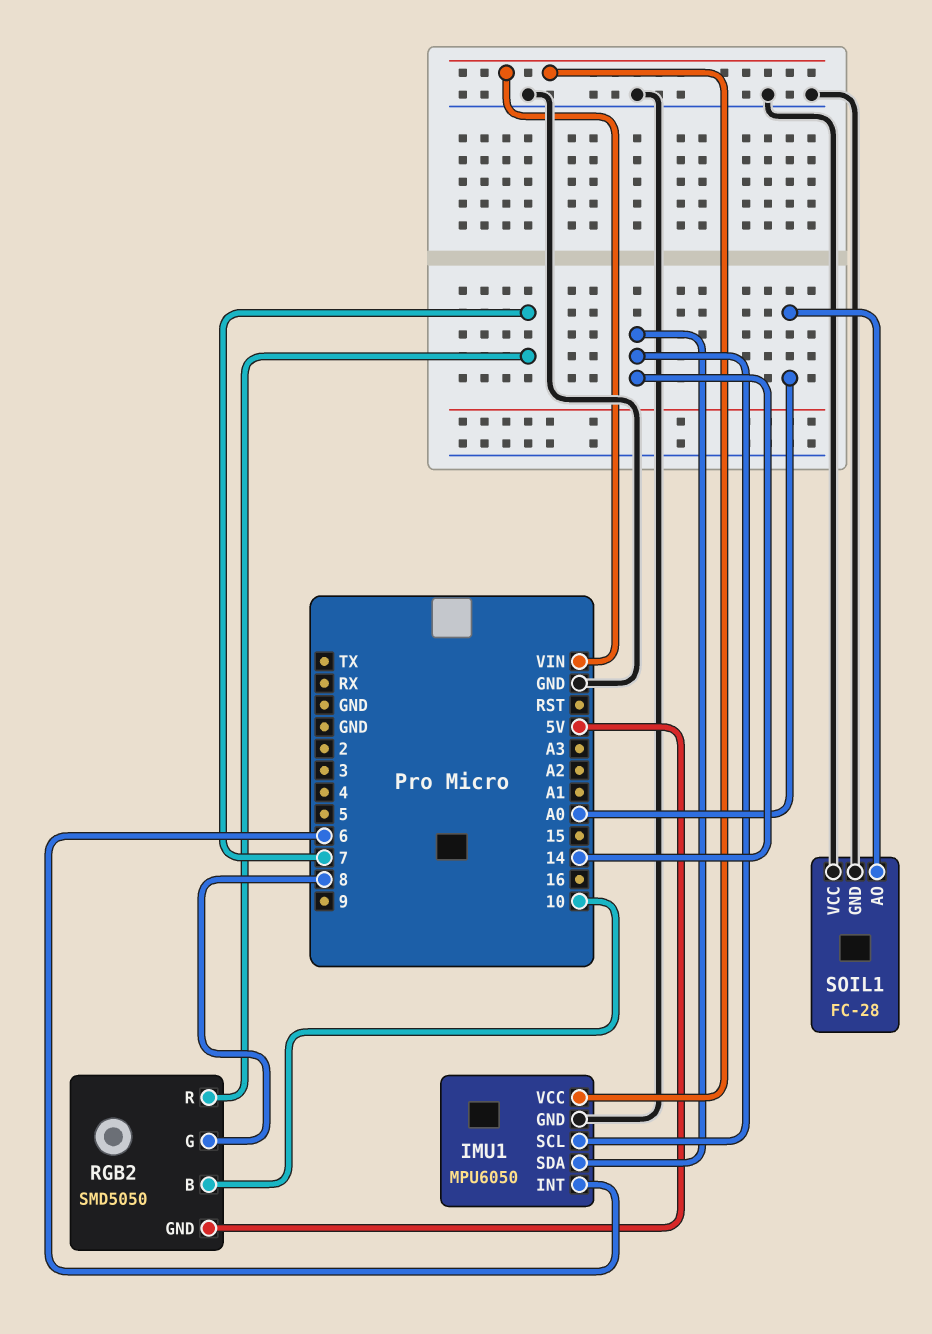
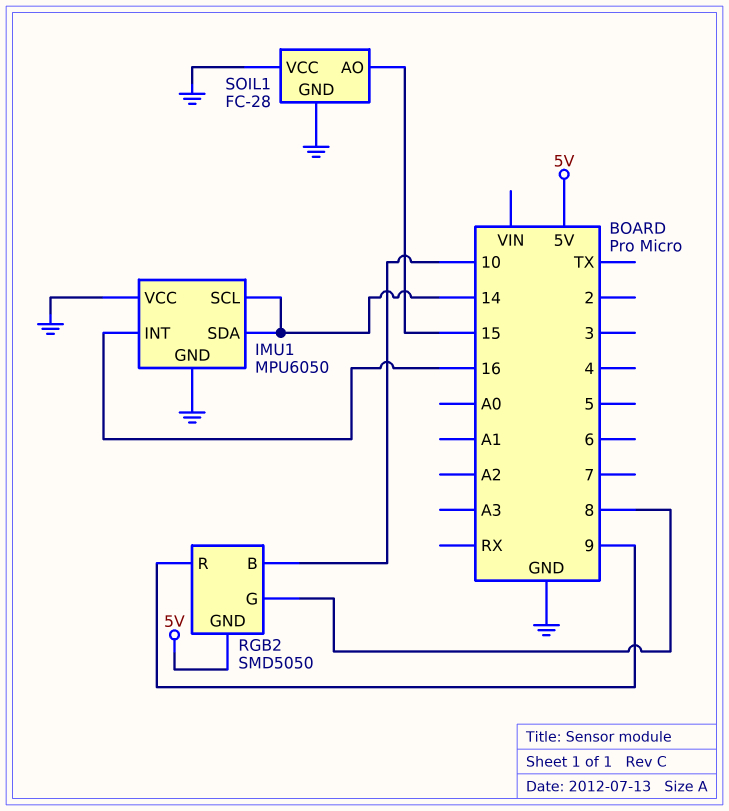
IMU1 pin INT: 6 -> 16
IMU1 pin VCC: VIN -> GND
RGB2 pin R: 7 -> 9
SOIL1 pin AO: A0 -> 15

